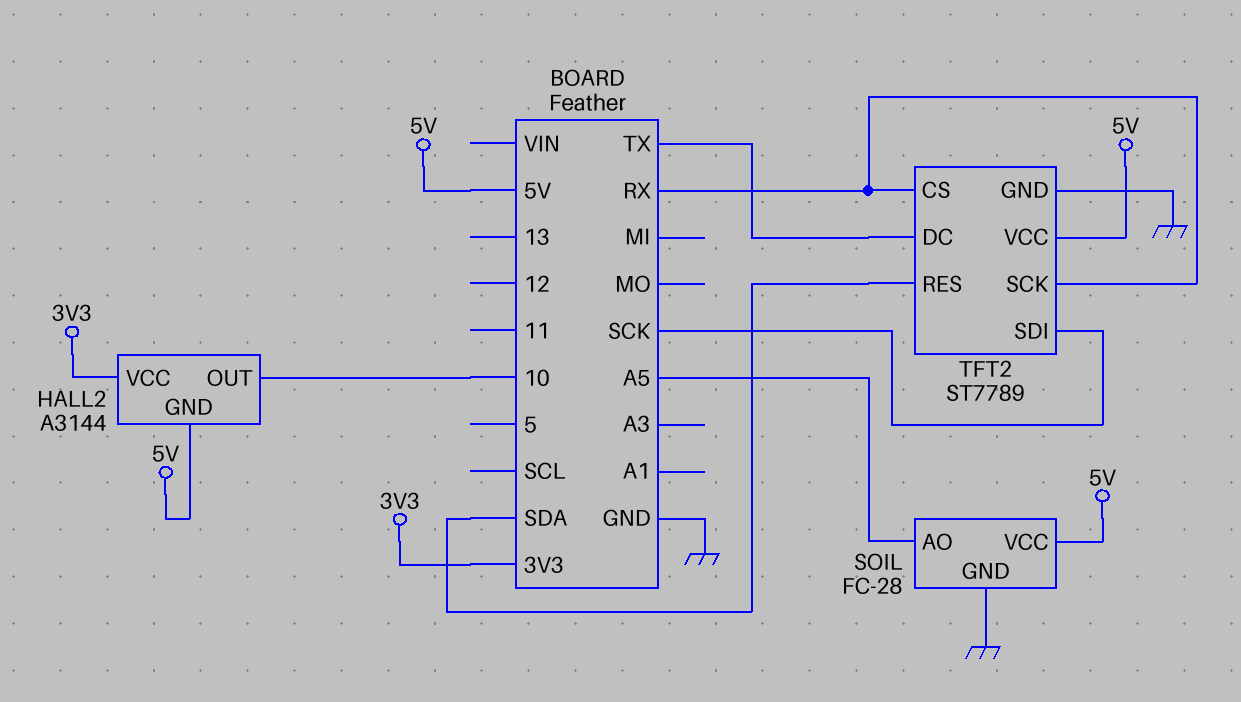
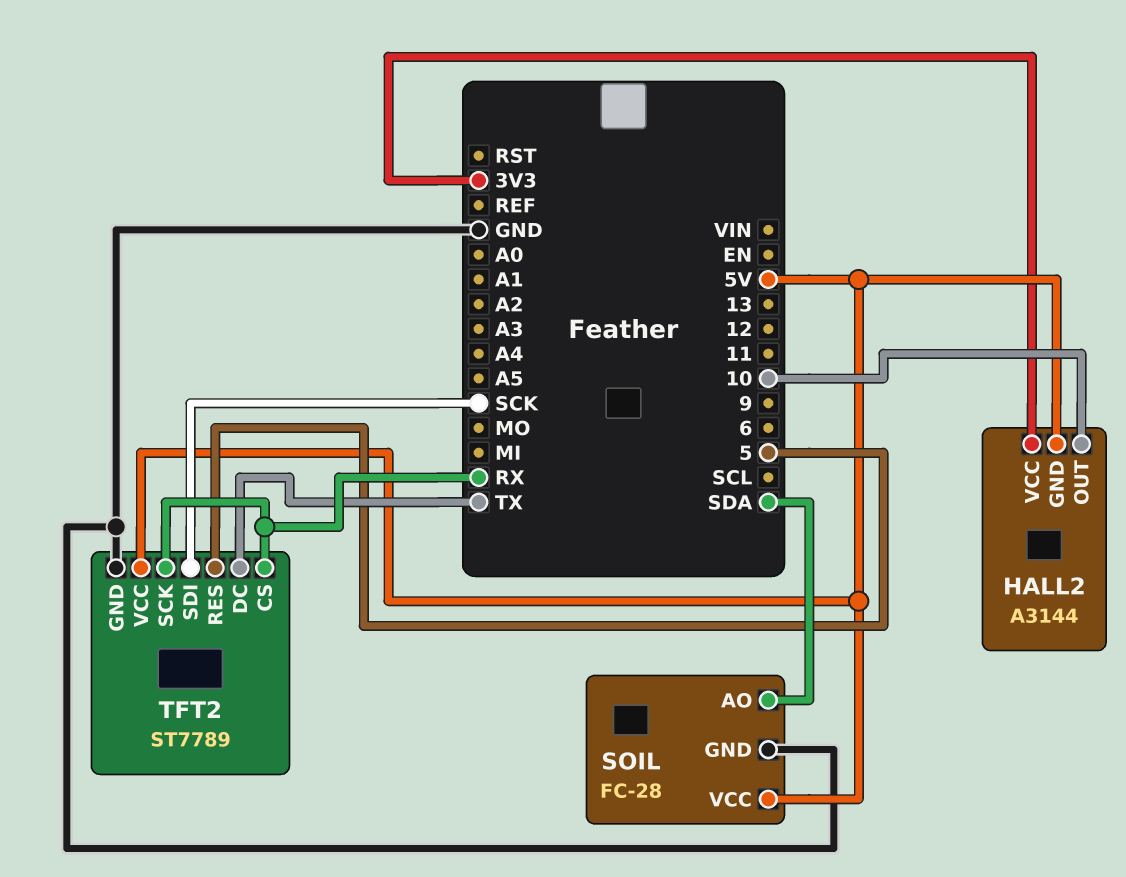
SOIL pin AO: A5 -> SDA
TFT2 pin RES: SDA -> 5

